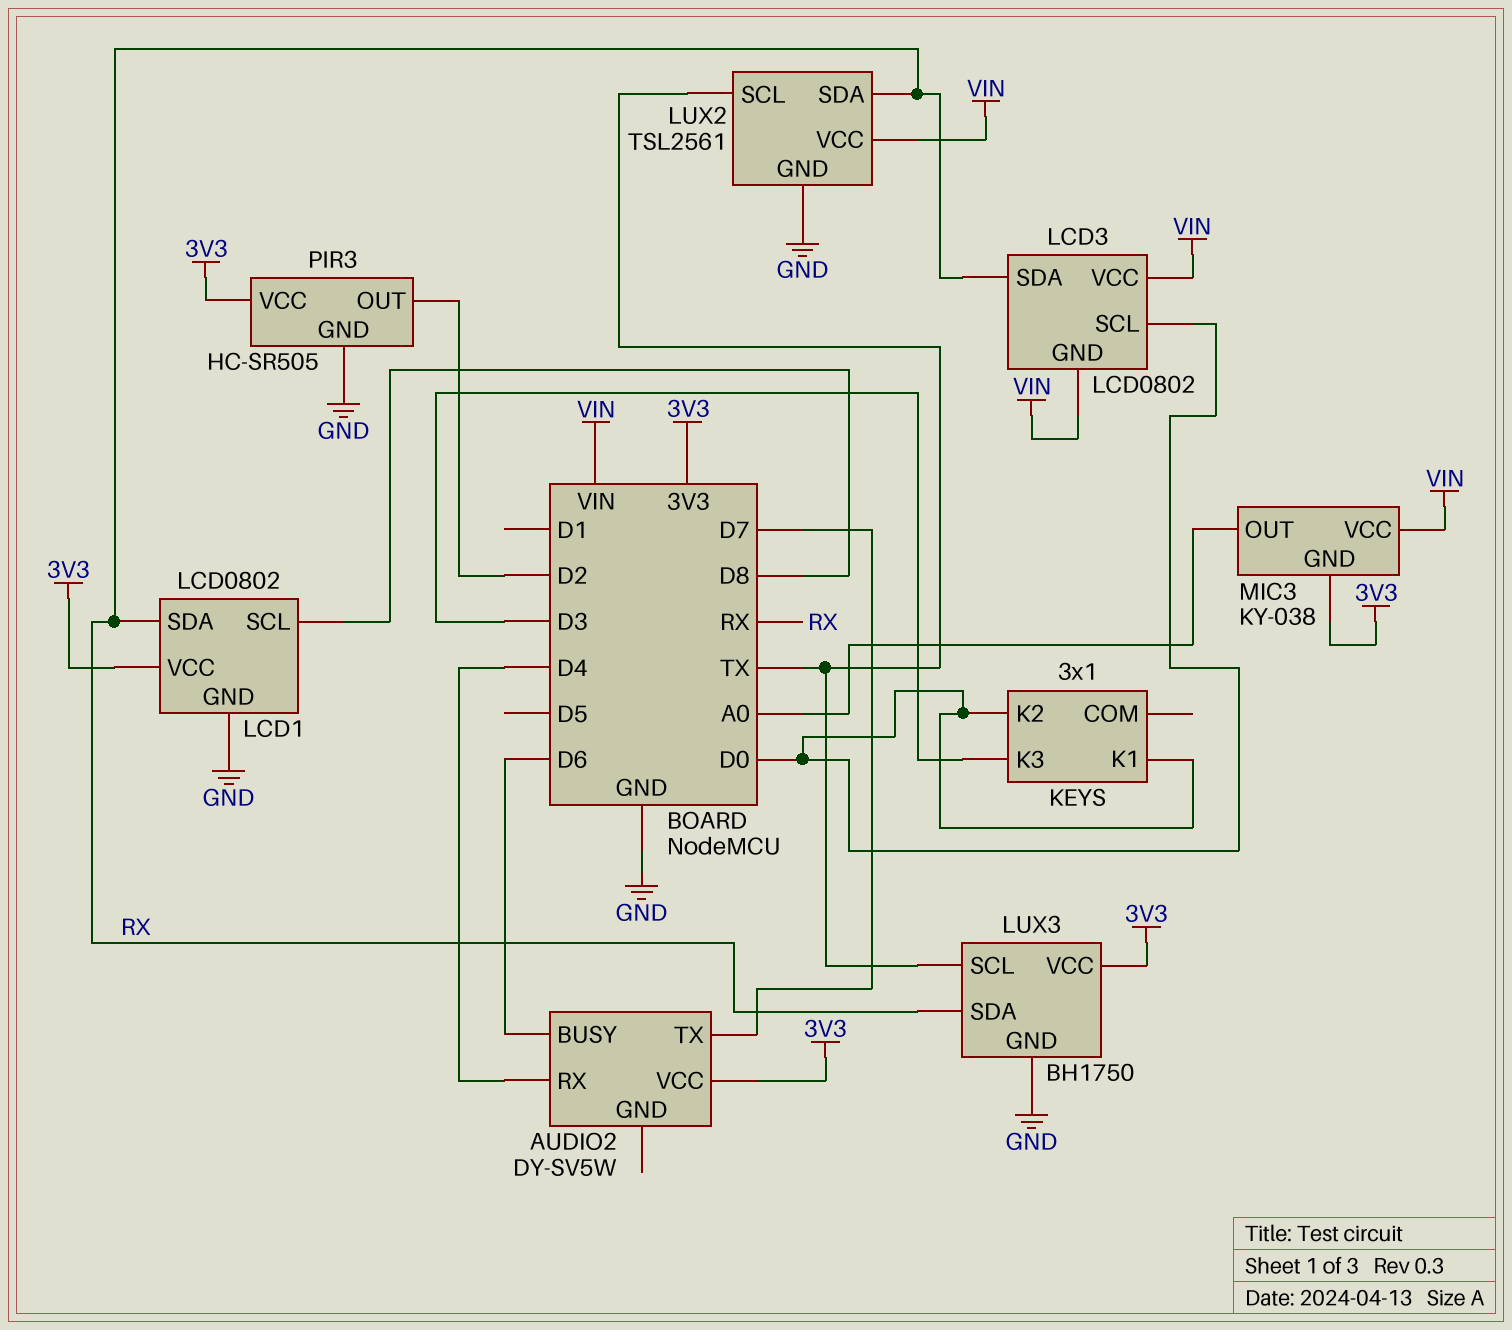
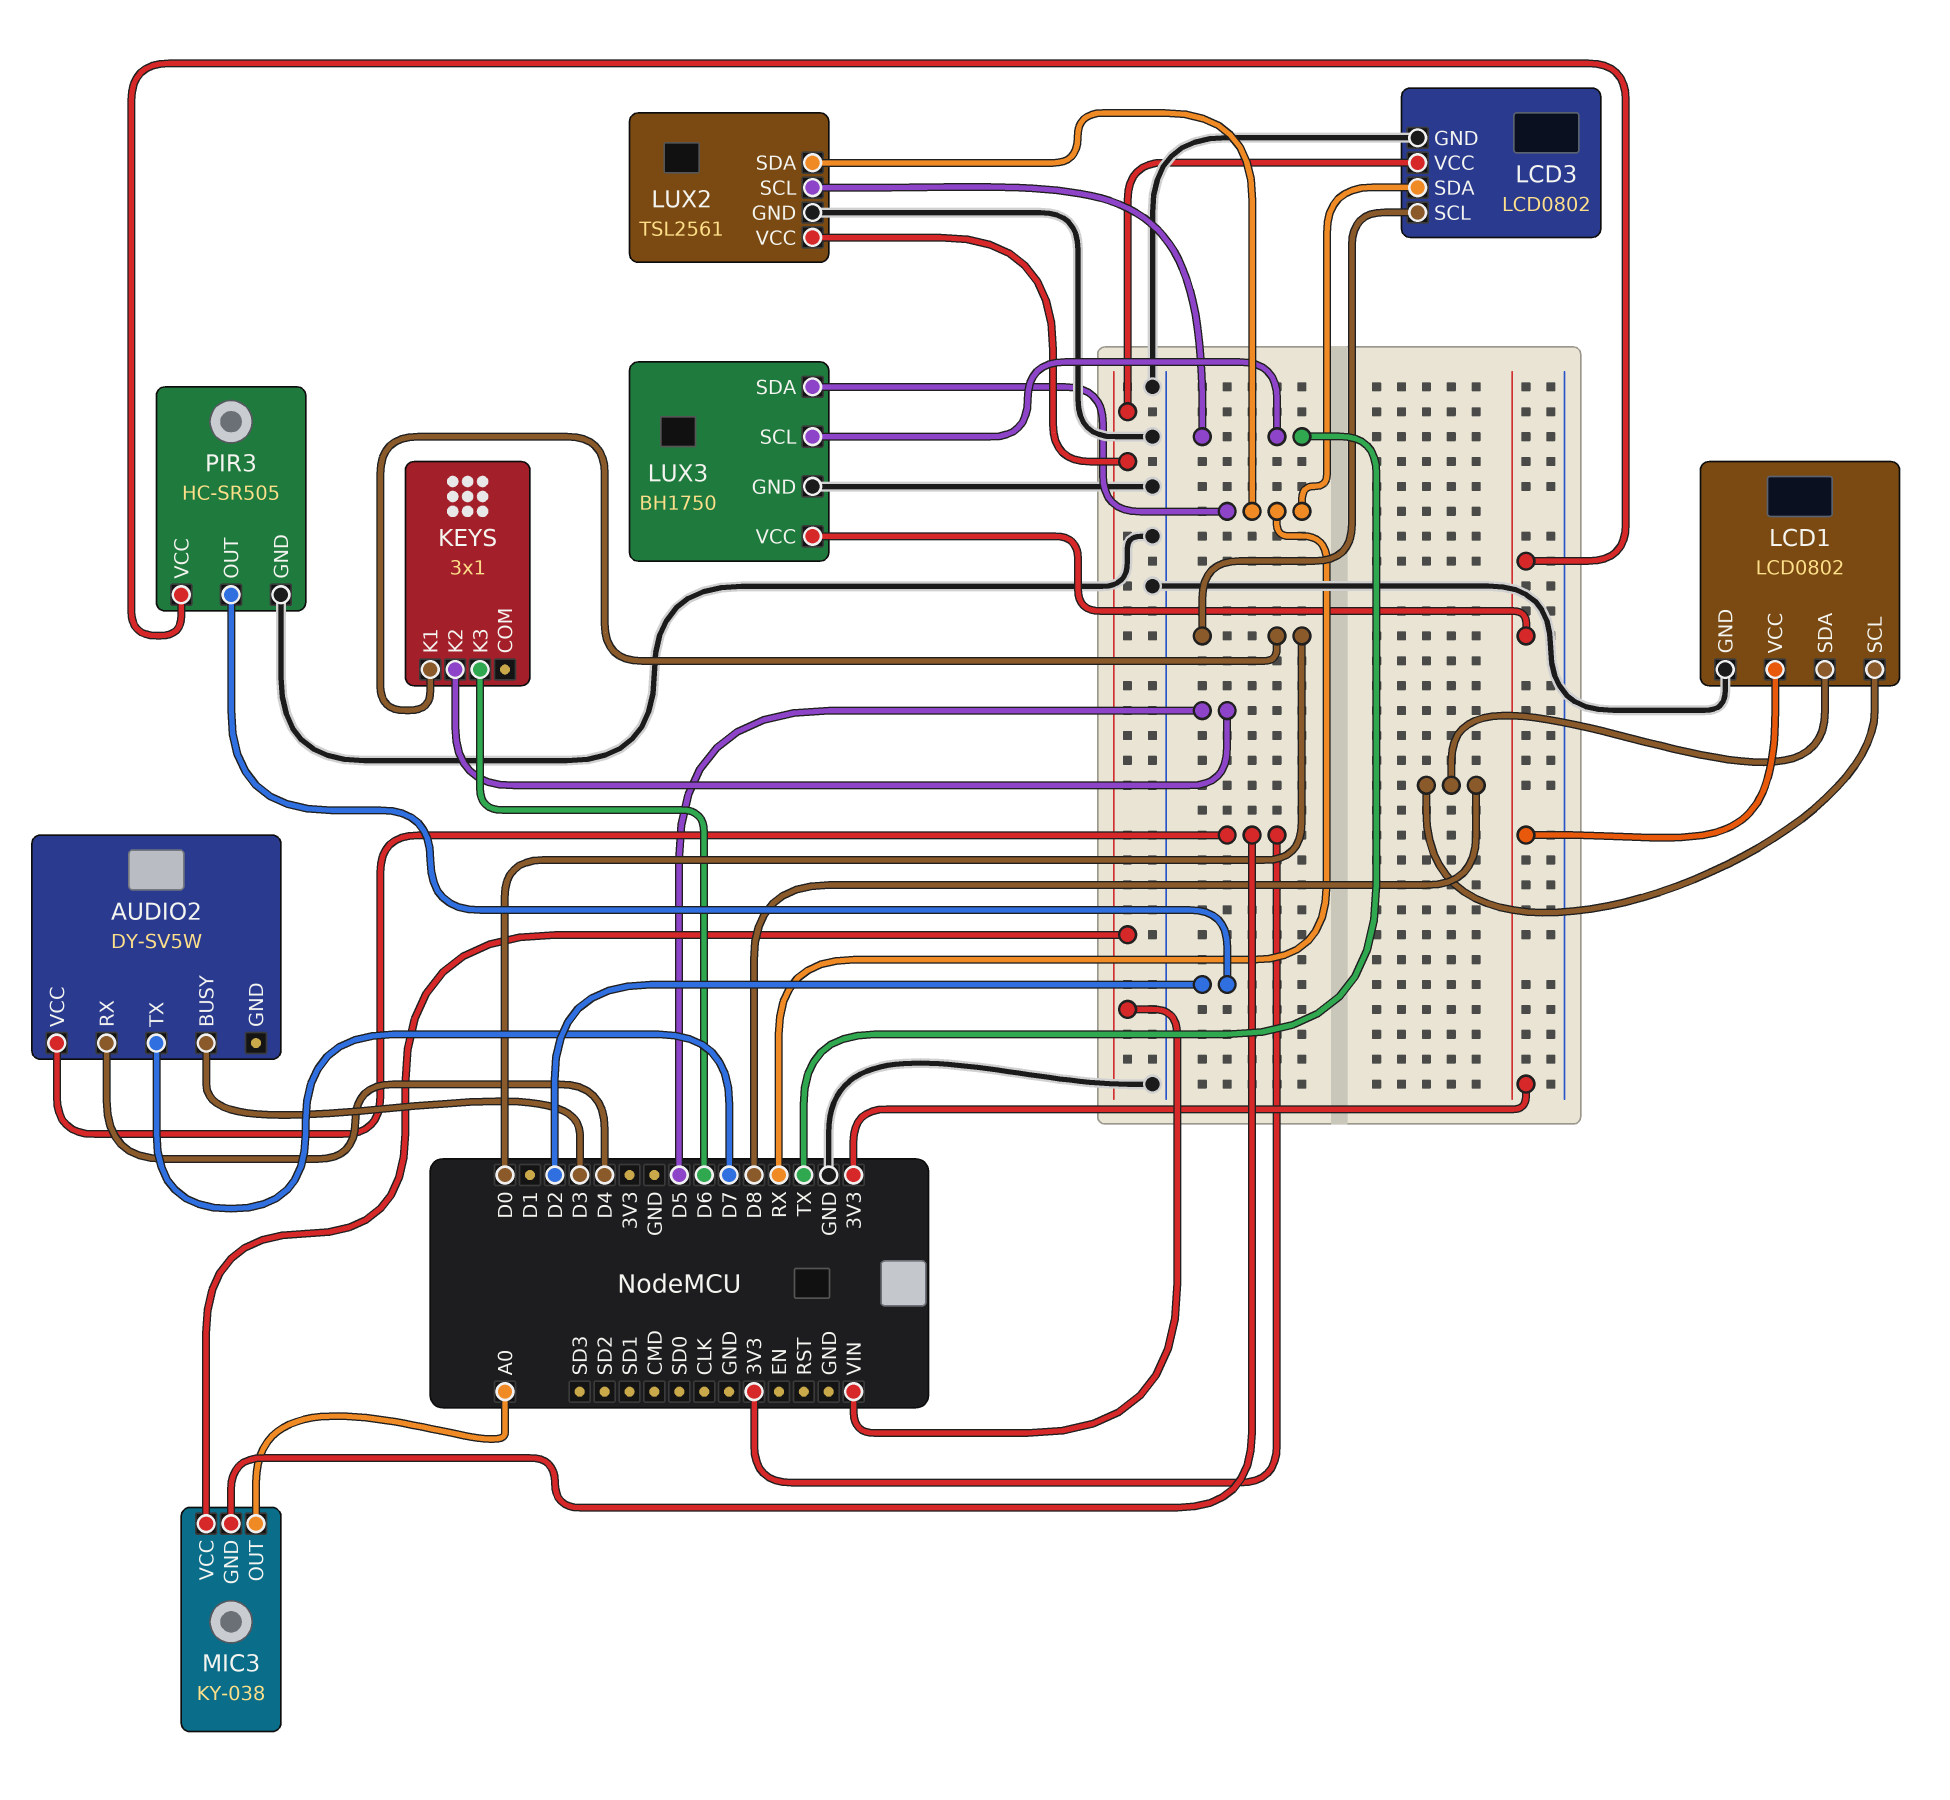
AUDIO2 pin BUSY: D6 -> D3
KEYS pin K2: D0 -> D5
KEYS pin K3: D3 -> D6
LCD1 pin SDA: RX -> D8
LCD3 pin GND: VIN -> GND

